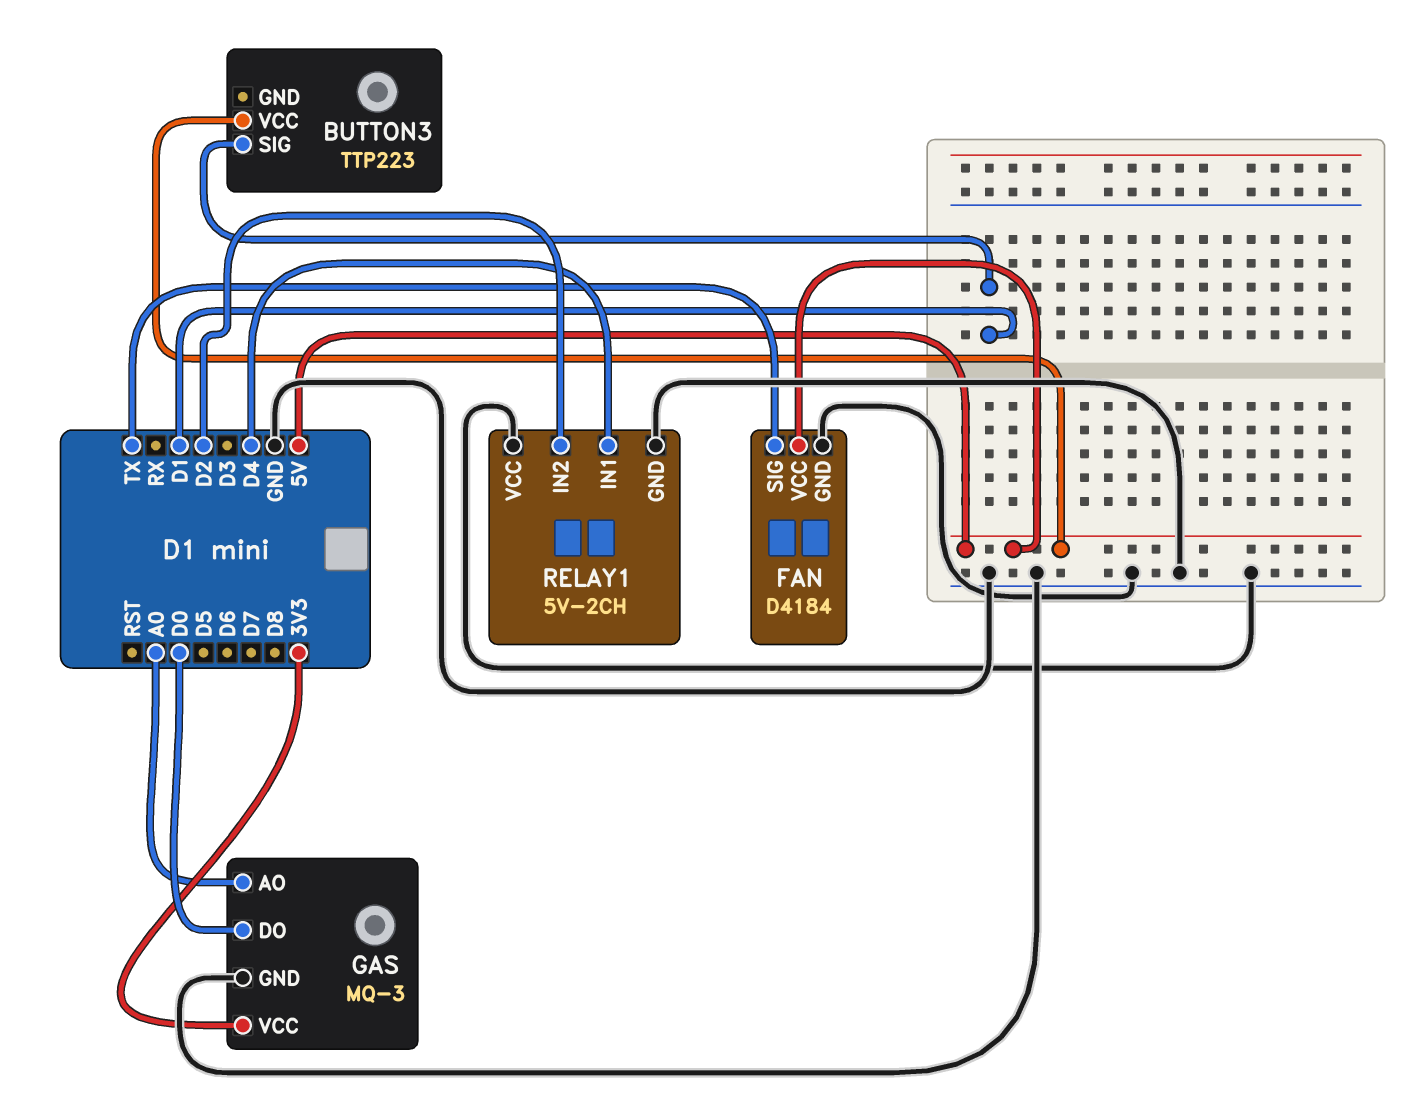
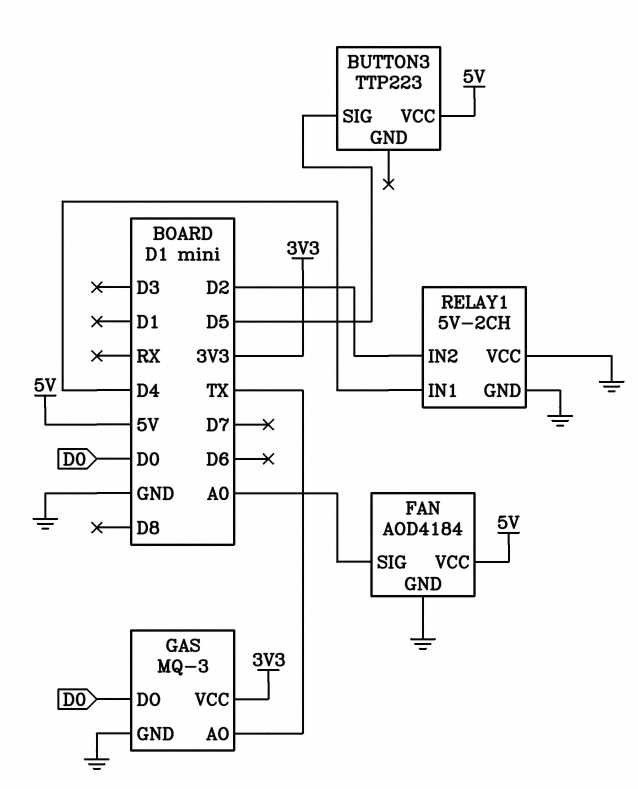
BUTTON3 pin SIG: D1 -> D5
FAN: D4184 -> AOD4184
FAN pin SIG: TX -> A0
GAS pin AO: A0 -> TX

